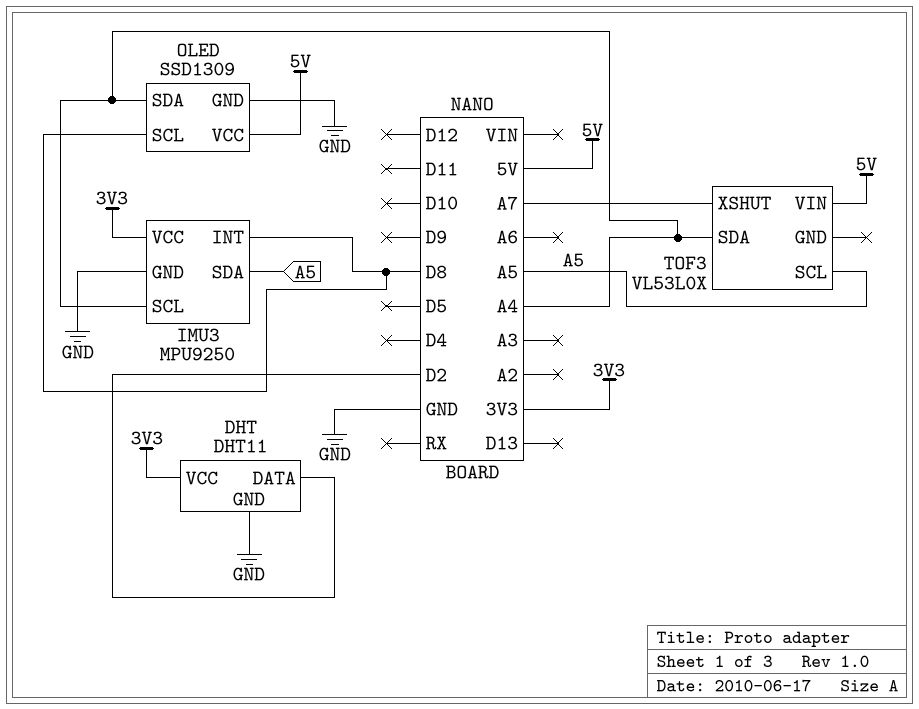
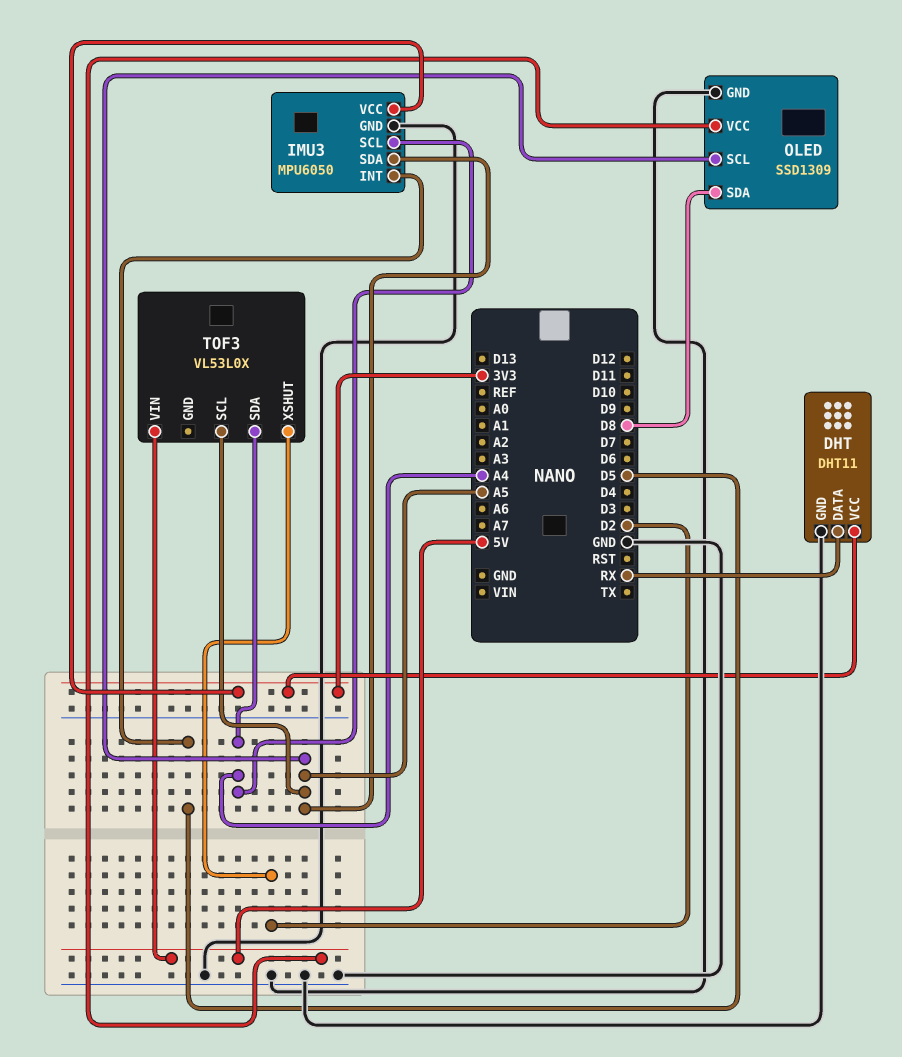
DHT pin DATA: D2 -> RX
IMU3: MPU9250 -> MPU6050
IMU3 pin INT: D8 -> D5
OLED pin SCL: D8 -> A5
OLED pin SDA: A4 -> D8
TOF3 pin XSHUT: A7 -> D2

